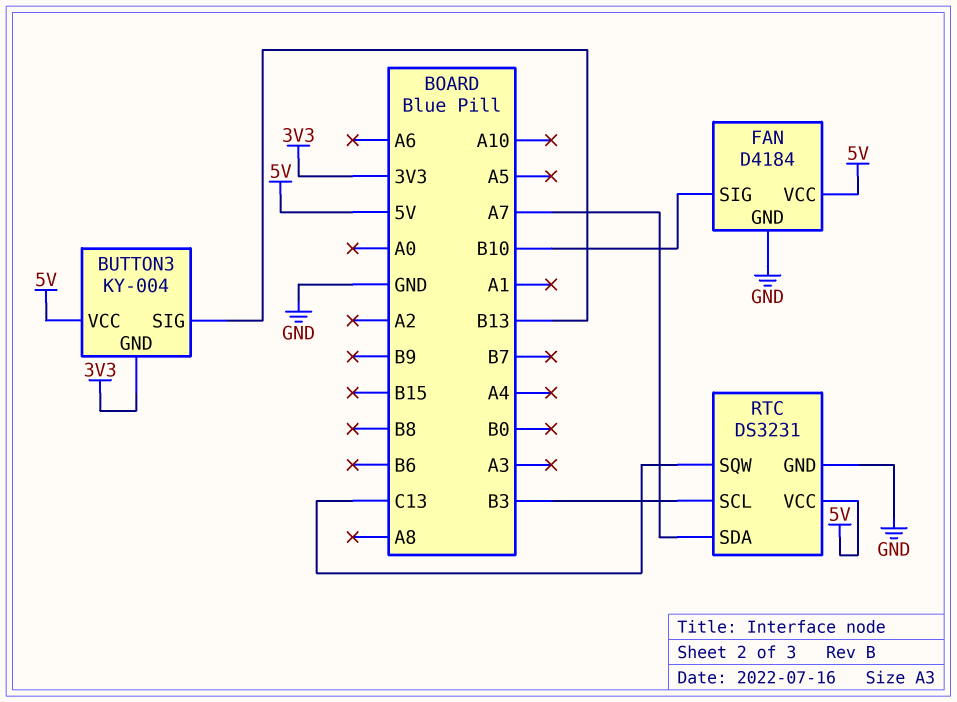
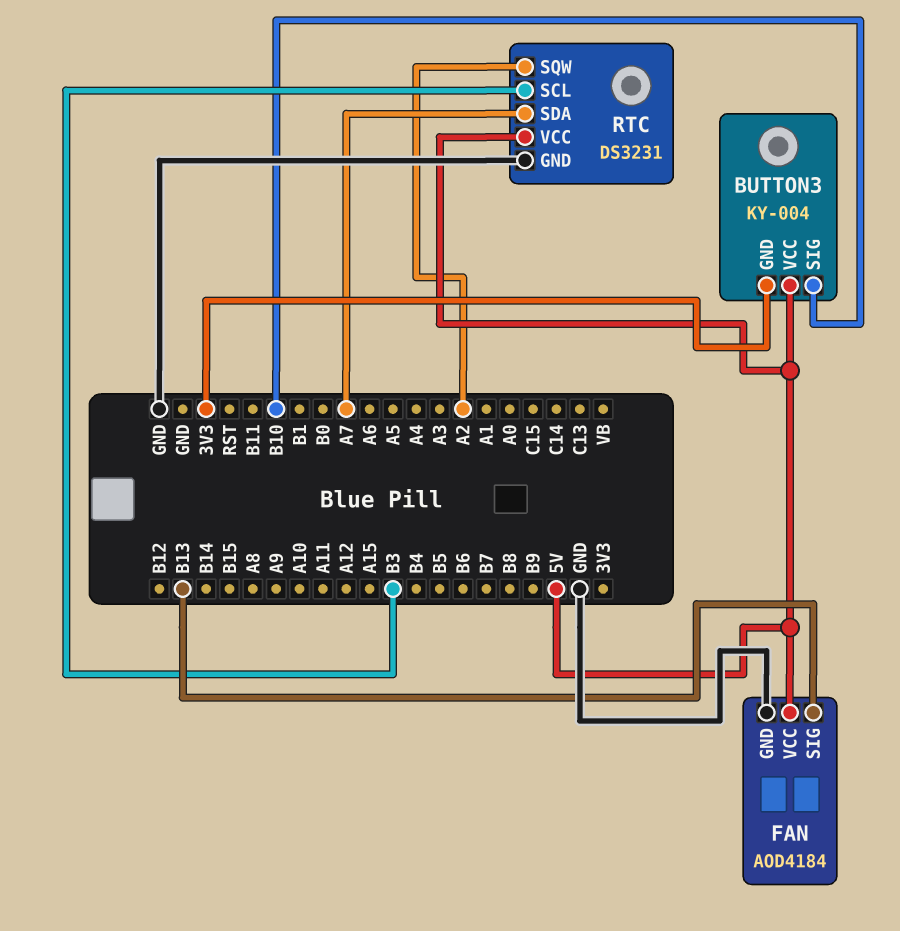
BUTTON3 pin SIG: B13 -> B10
FAN: D4184 -> AOD4184
FAN pin SIG: B10 -> B13
RTC pin SQW: C13 -> A2

